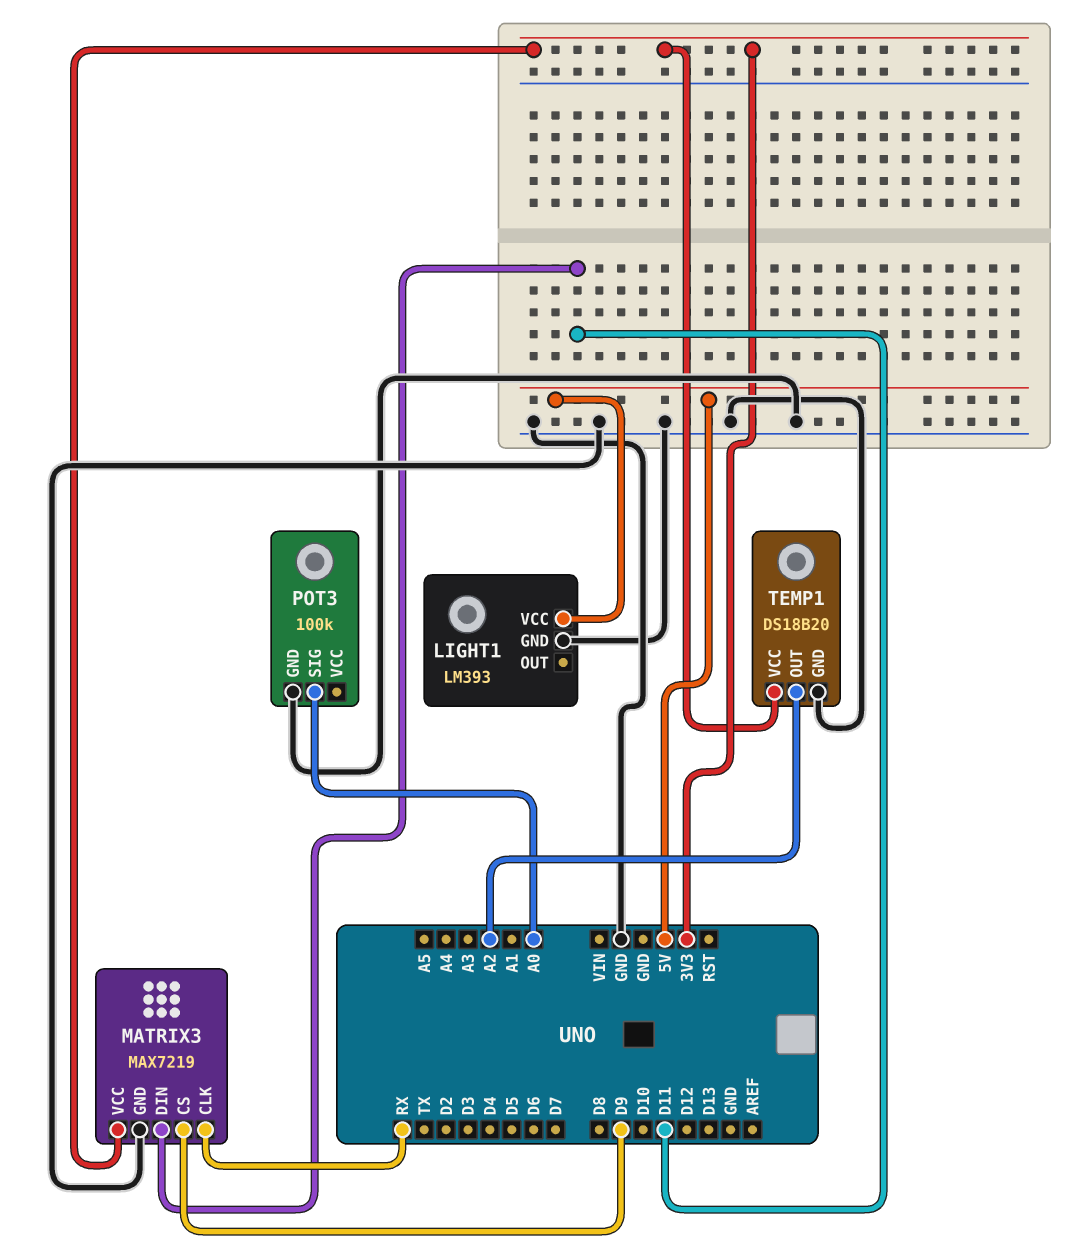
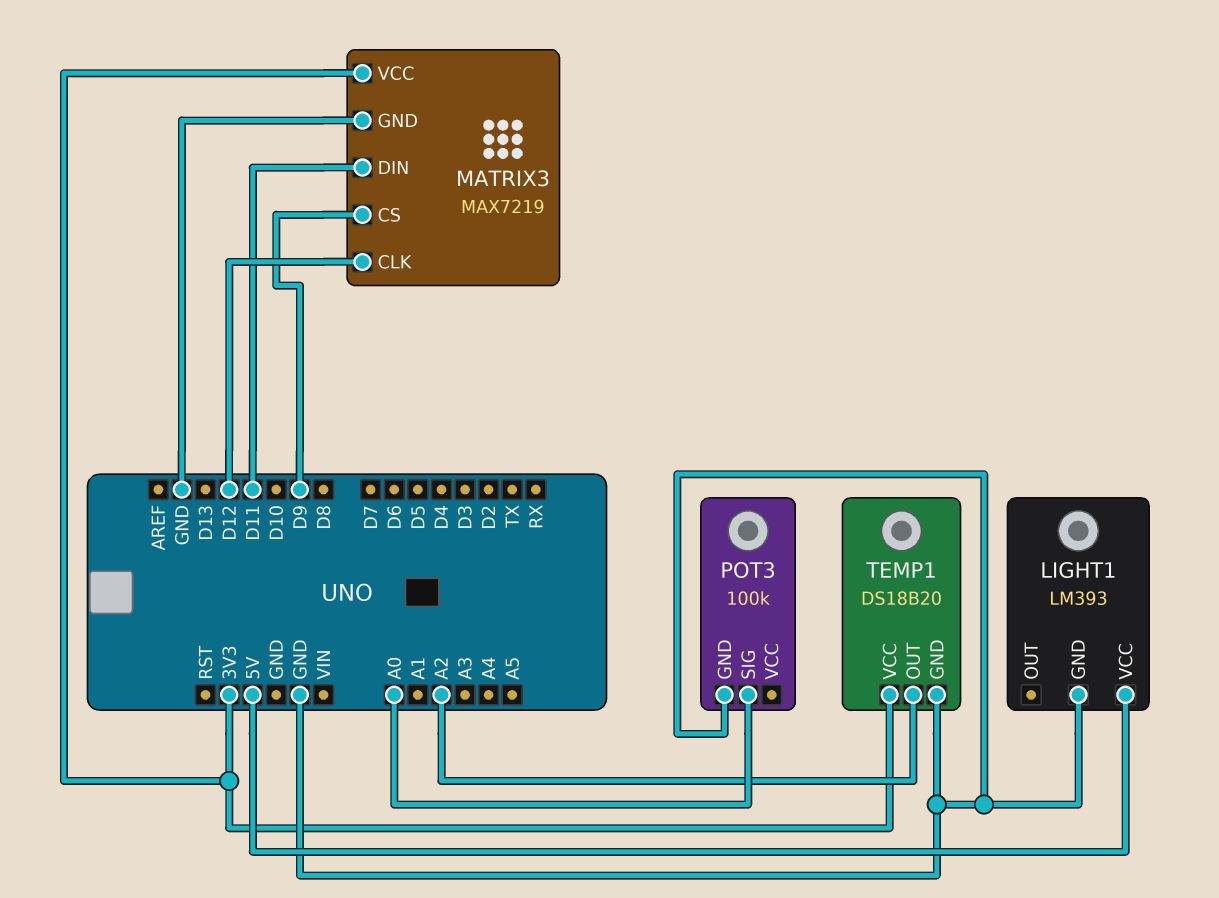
MATRIX3 pin CLK: RX -> D12

